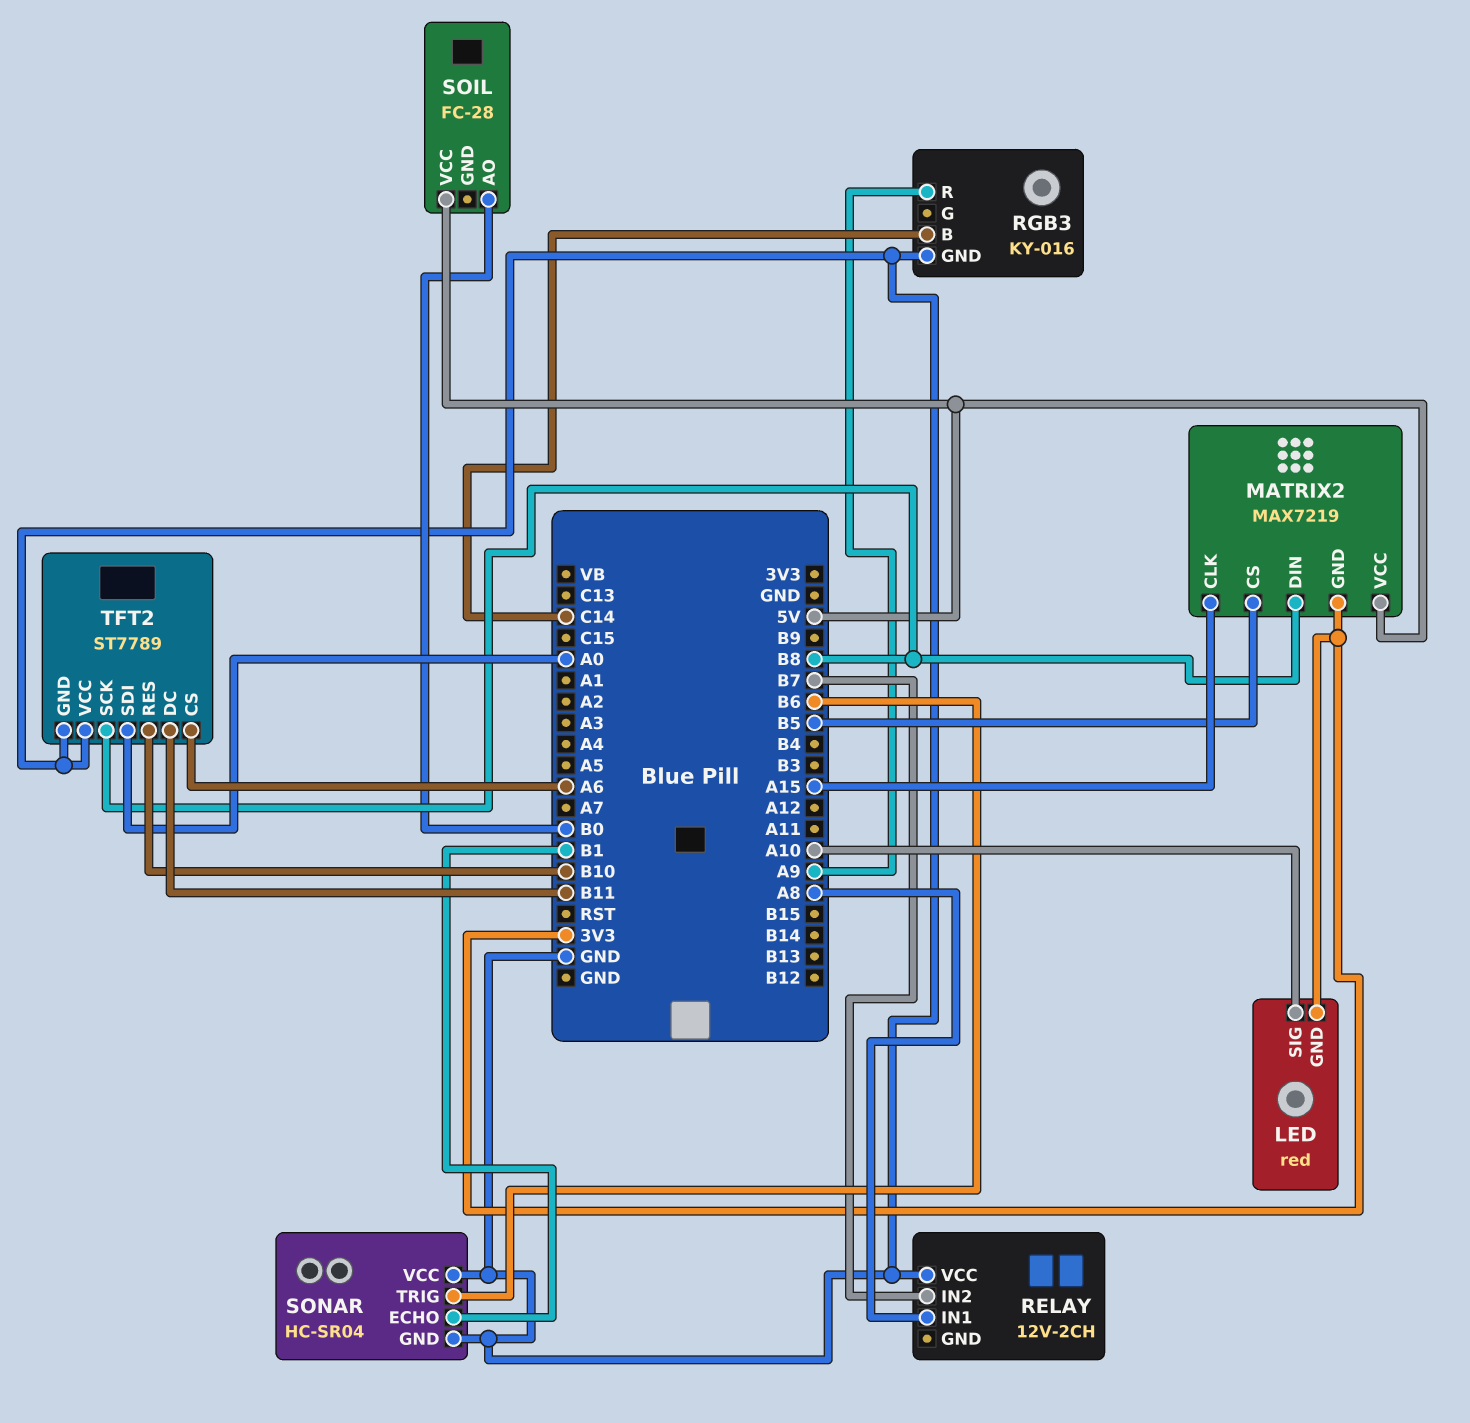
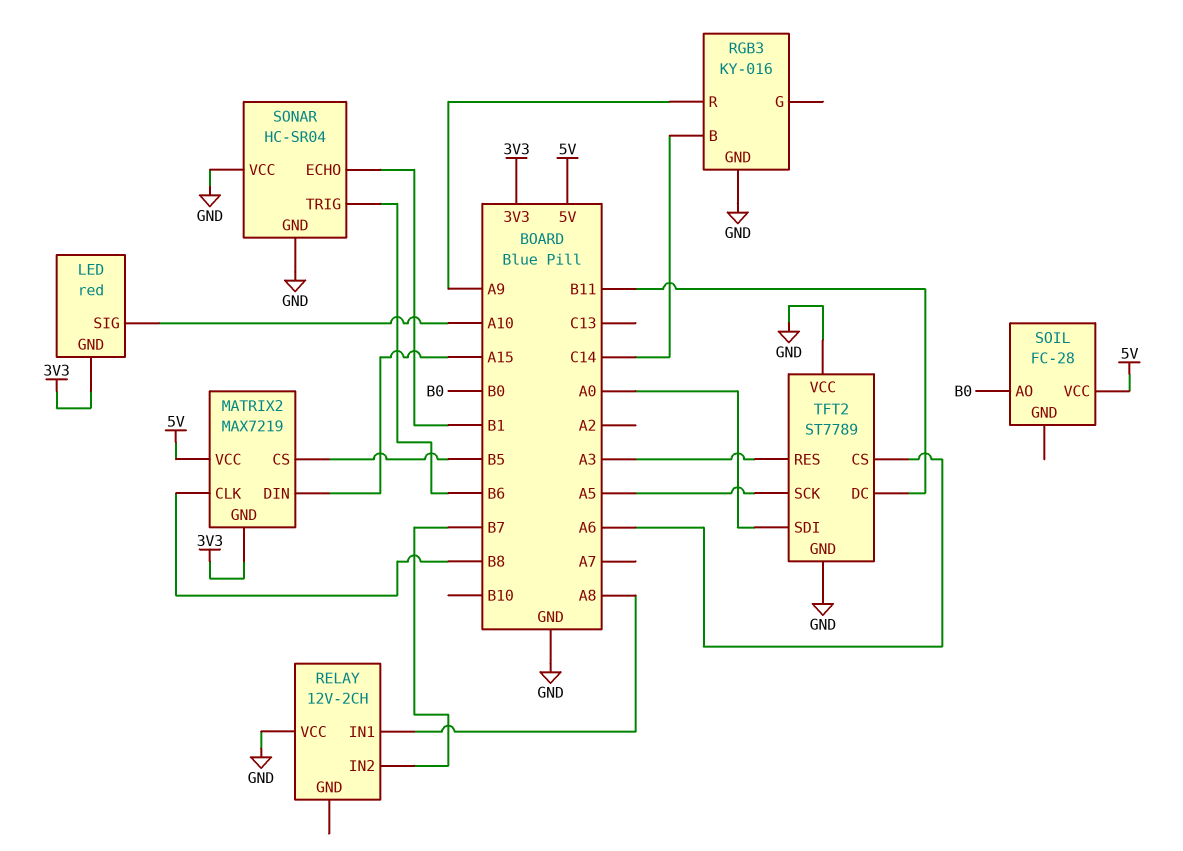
MATRIX2 pin CLK: A15 -> B8
MATRIX2 pin DIN: B8 -> A15
TFT2 pin RES: B10 -> A3
TFT2 pin SCK: B8 -> A5

